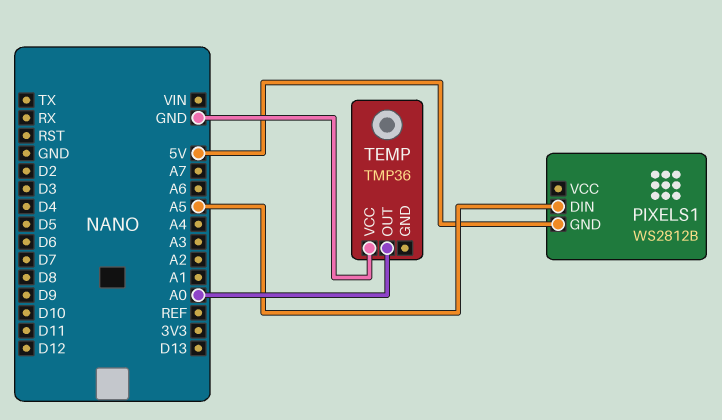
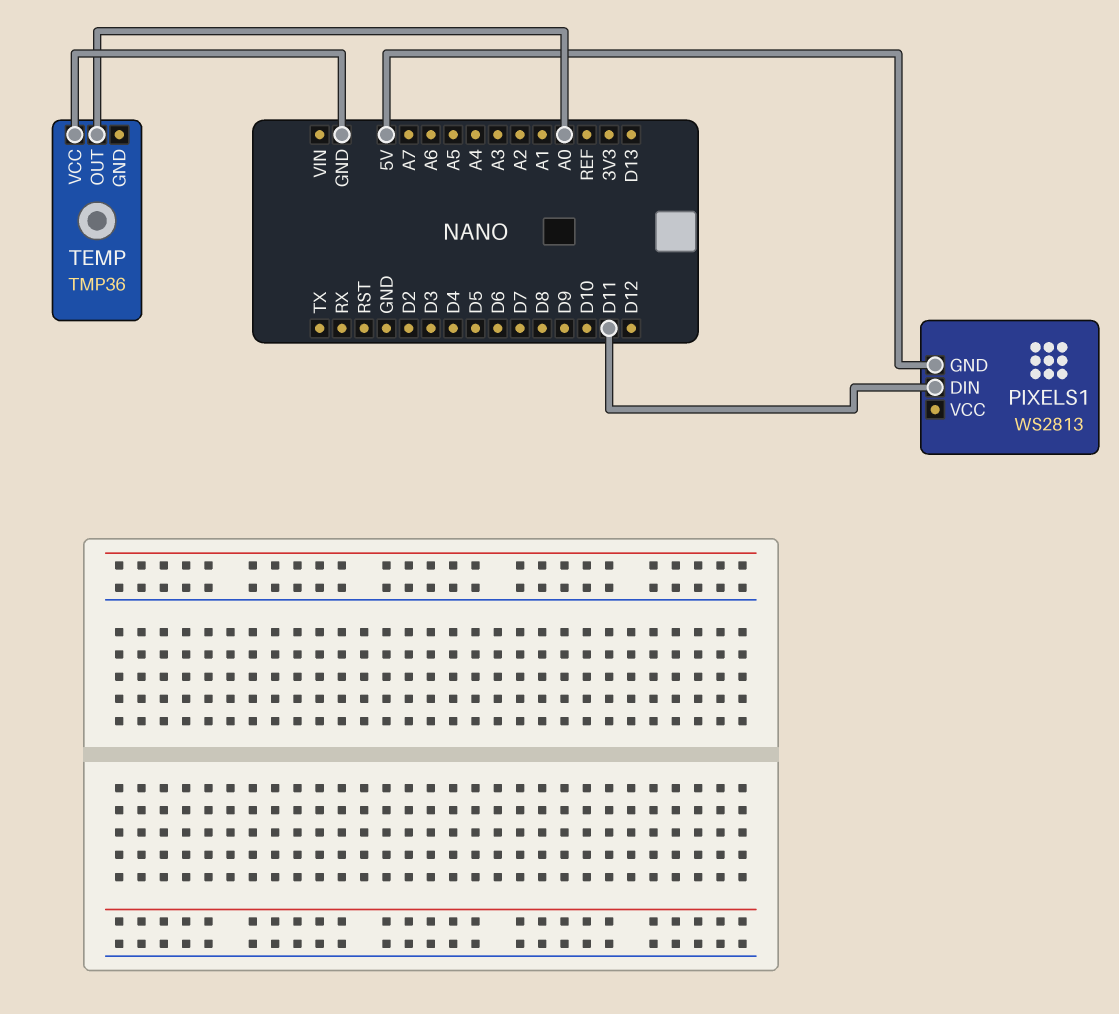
PIXELS1: WS2812B -> WS2813
PIXELS1 pin DIN: A5 -> D11

